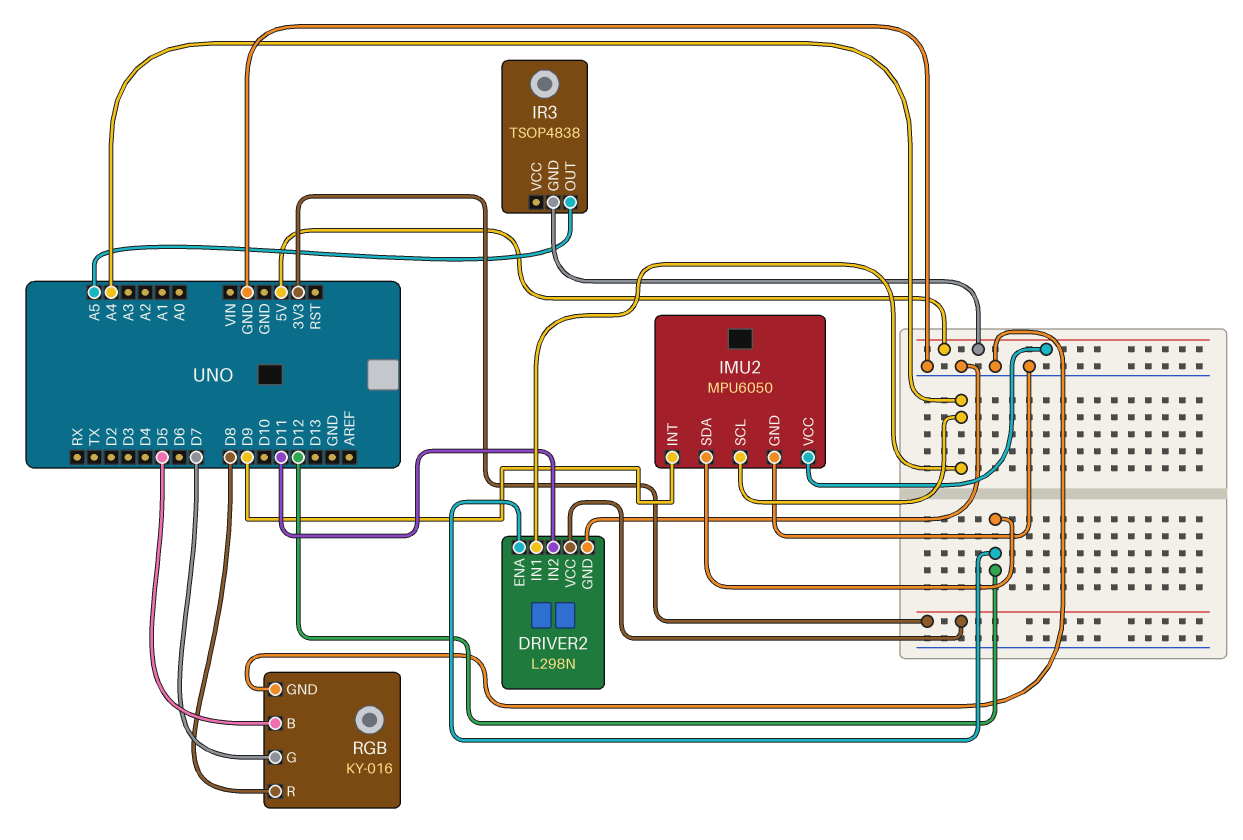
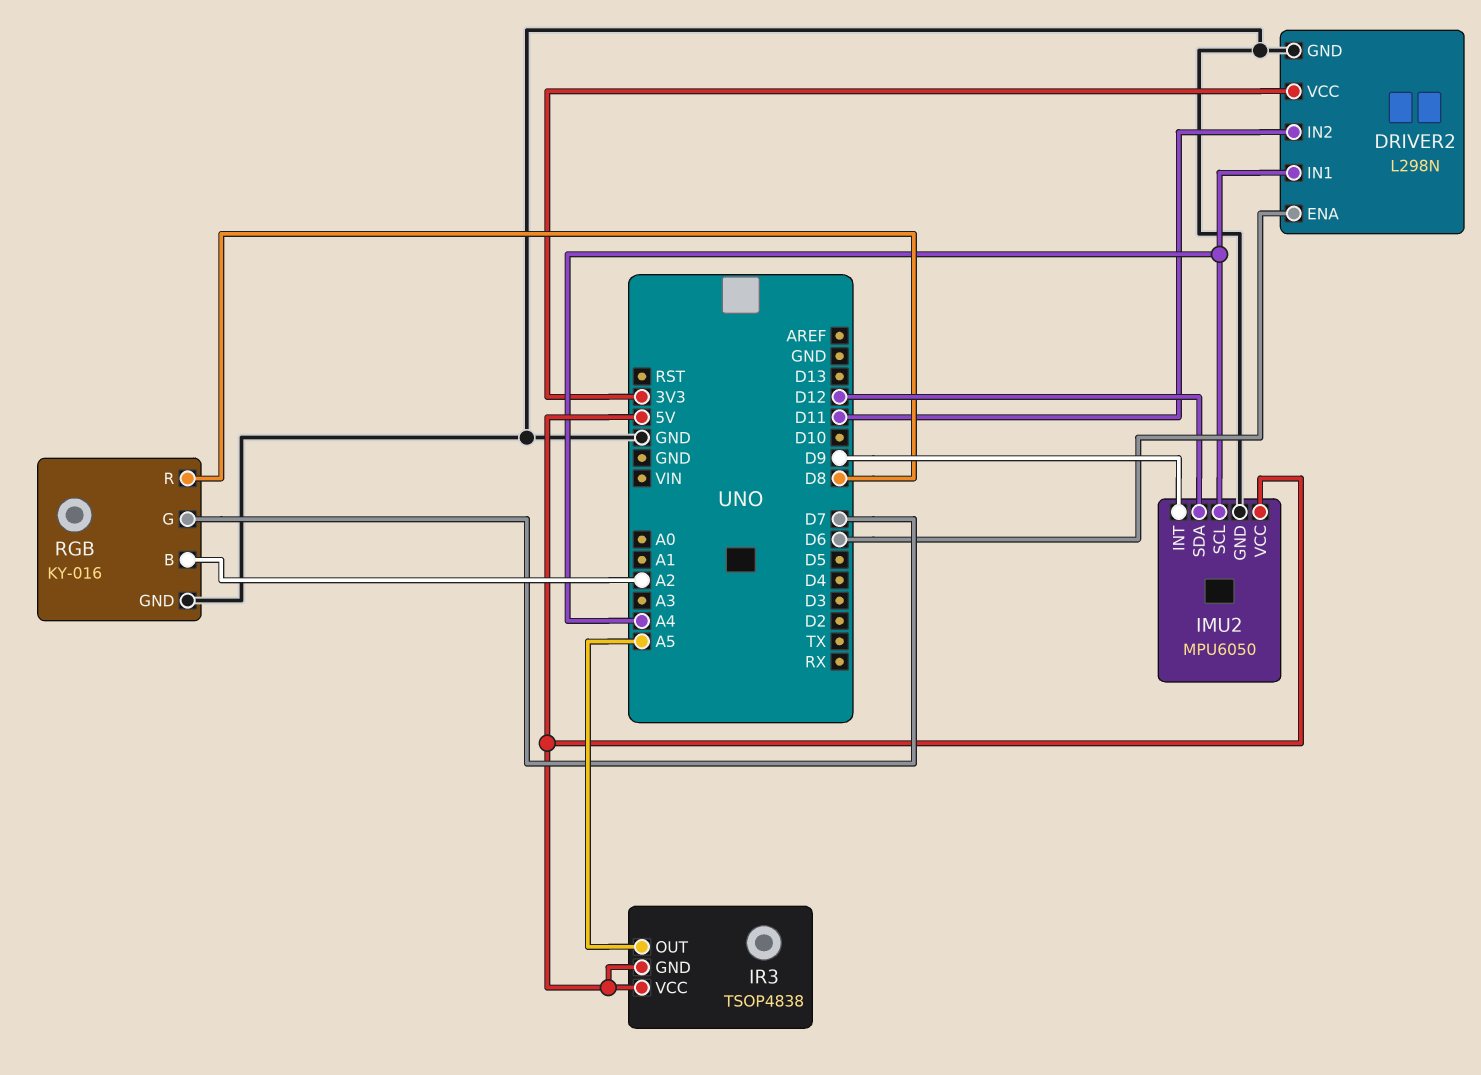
DRIVER2 pin ENA: D12 -> D6
IR3 pin VCC: none -> 5V
RGB pin B: D5 -> A2

